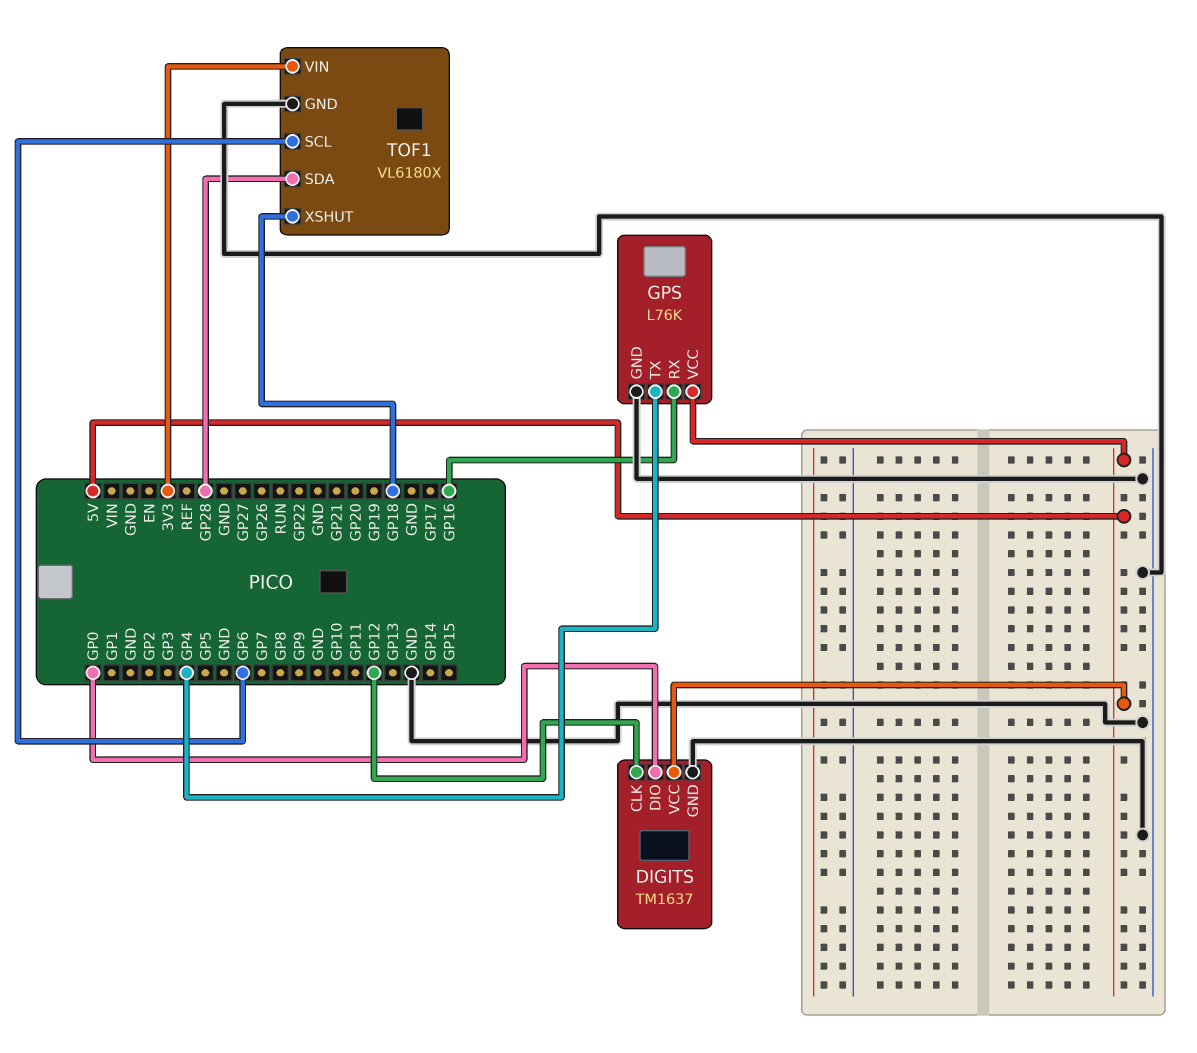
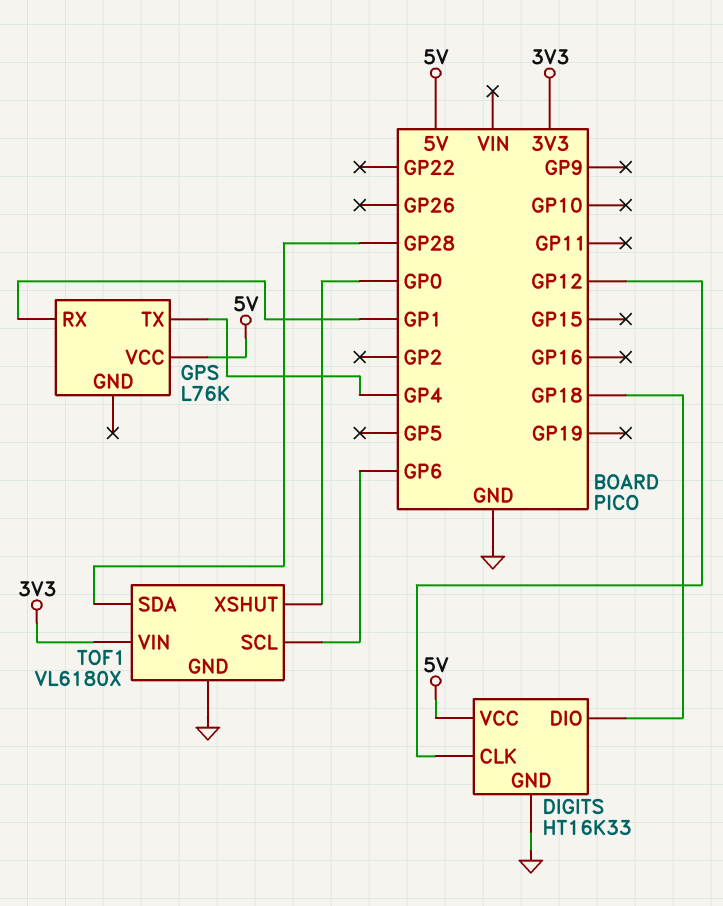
DIGITS: TM1637 -> HT16K33
DIGITS pin DIO: GP0 -> GP18
GPS pin GND: GND -> none
GPS pin RX: GP16 -> GP1
TOF1 pin XSHUT: GP18 -> GP0

